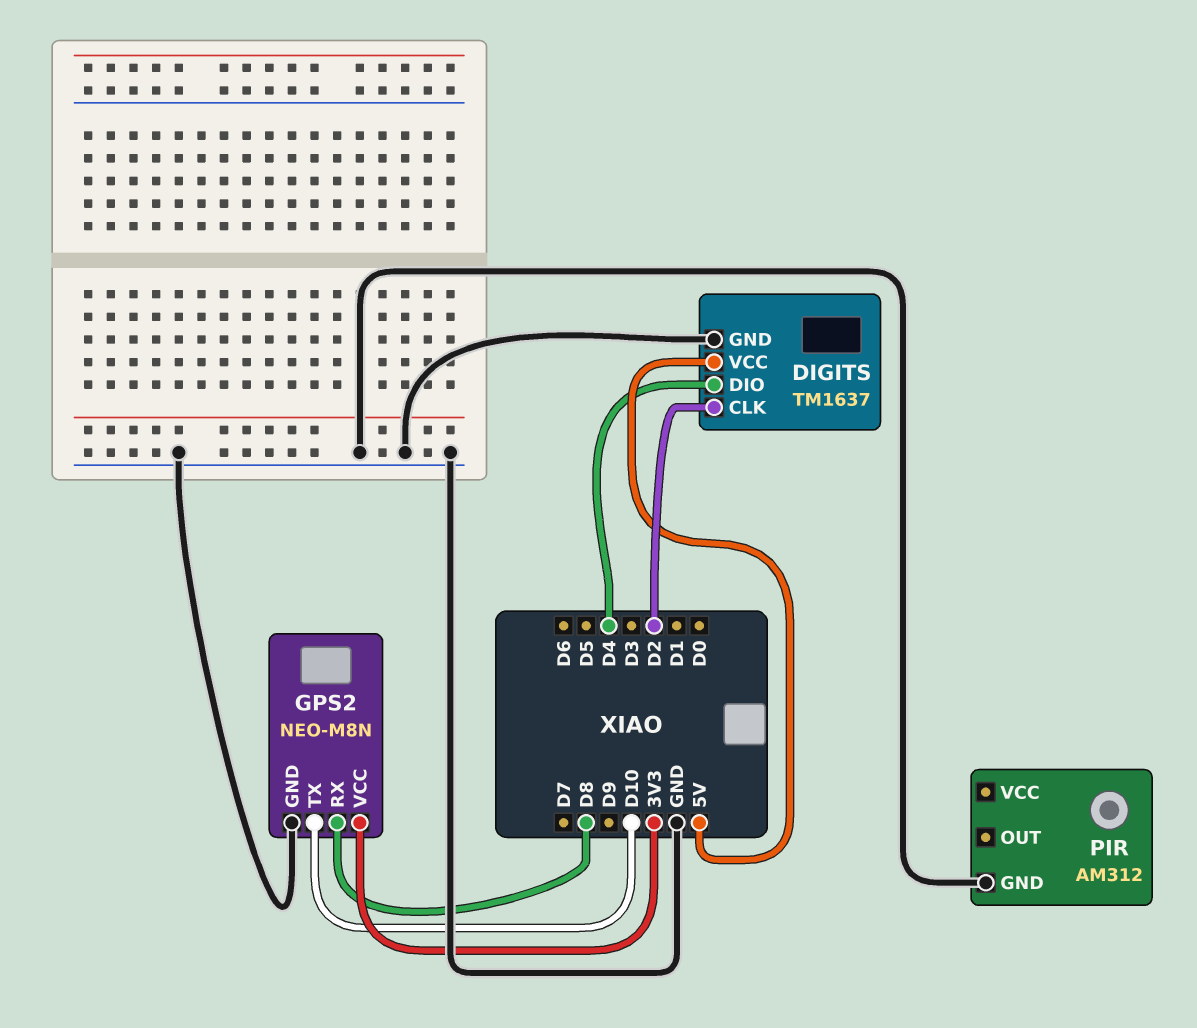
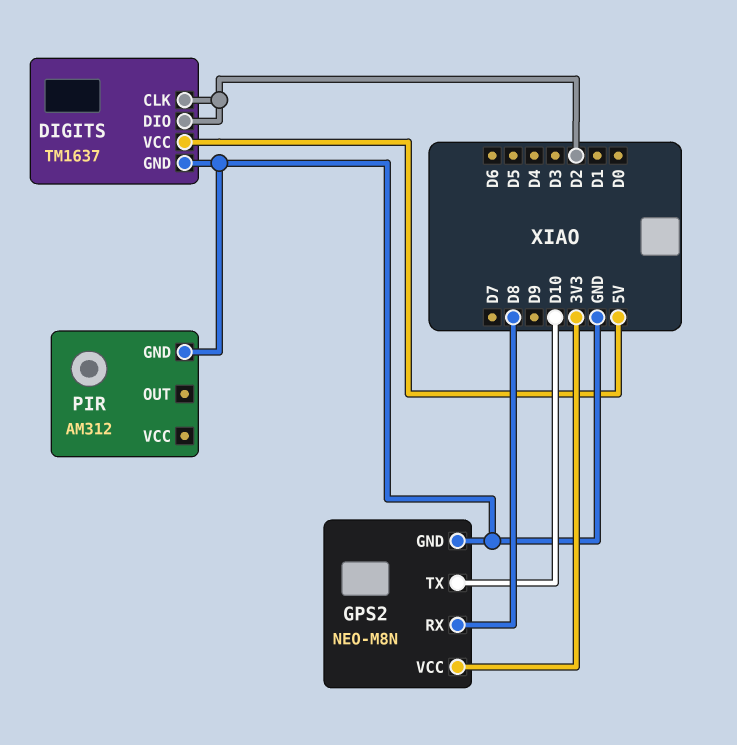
DIGITS pin DIO: D4 -> D2

